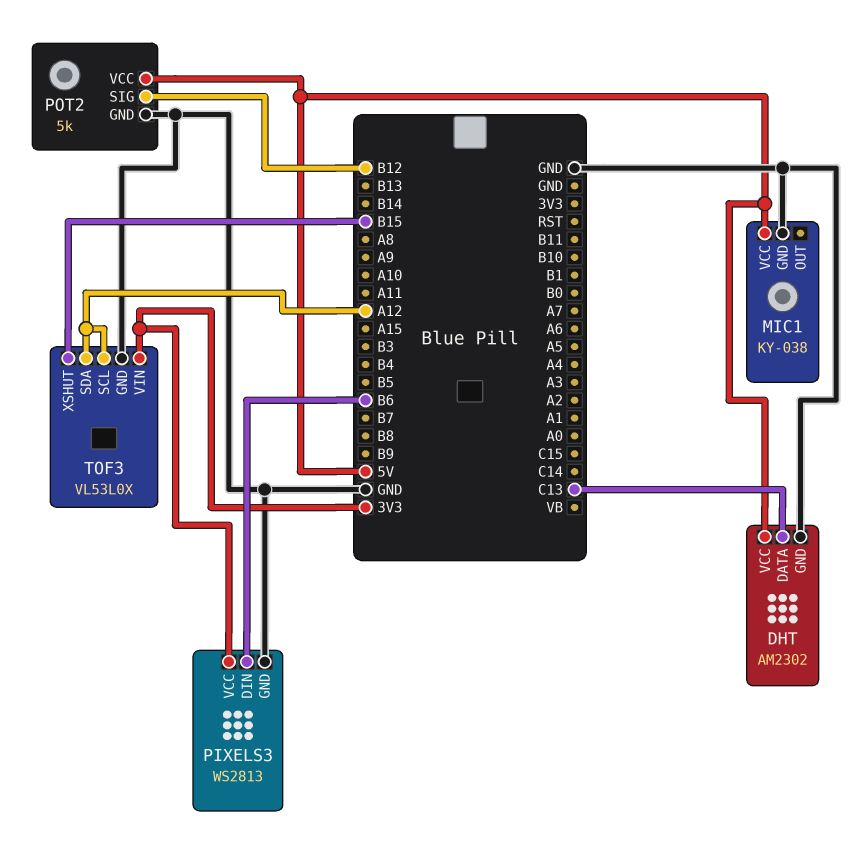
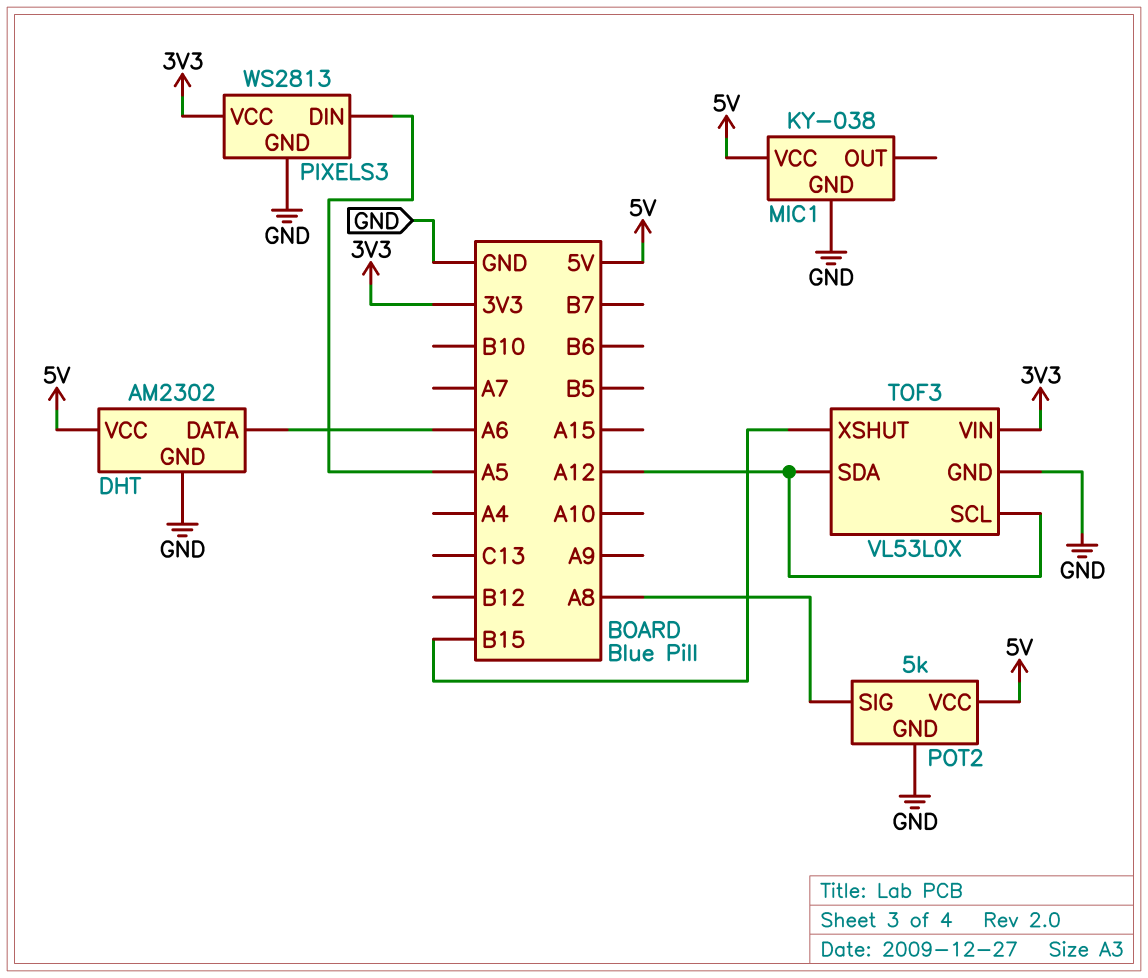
DHT pin DATA: C13 -> A6
PIXELS3 pin DIN: B6 -> A5
POT2 pin SIG: B12 -> A8

